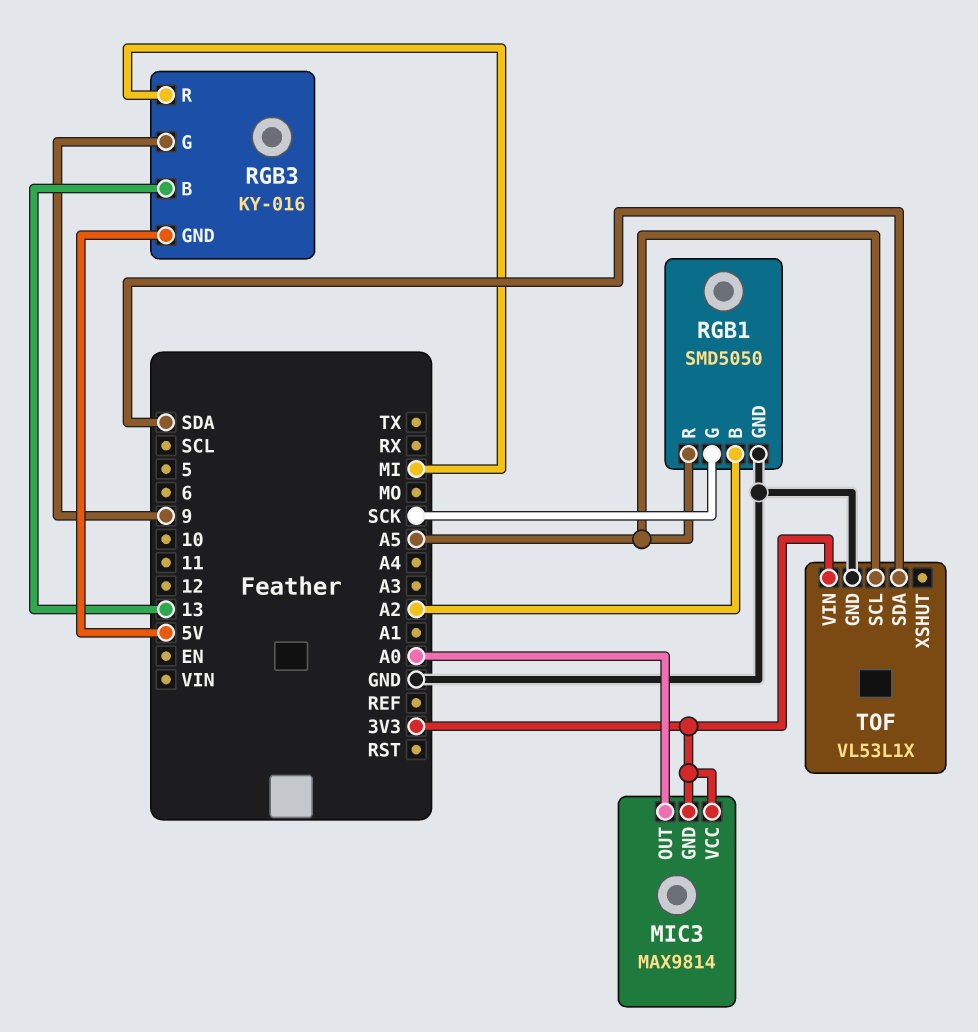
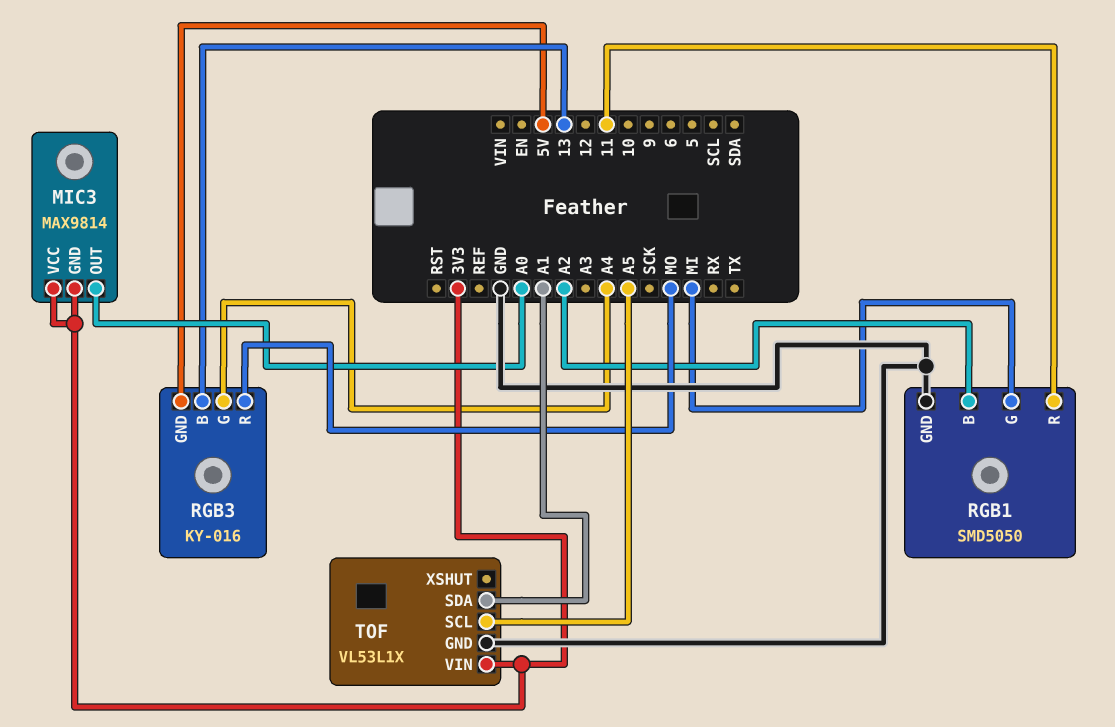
RGB1 pin G: SCK -> MI
RGB1 pin R: A5 -> 11
RGB3 pin G: 9 -> A4
RGB3 pin R: MI -> MO
TOF pin SDA: SDA -> A1

